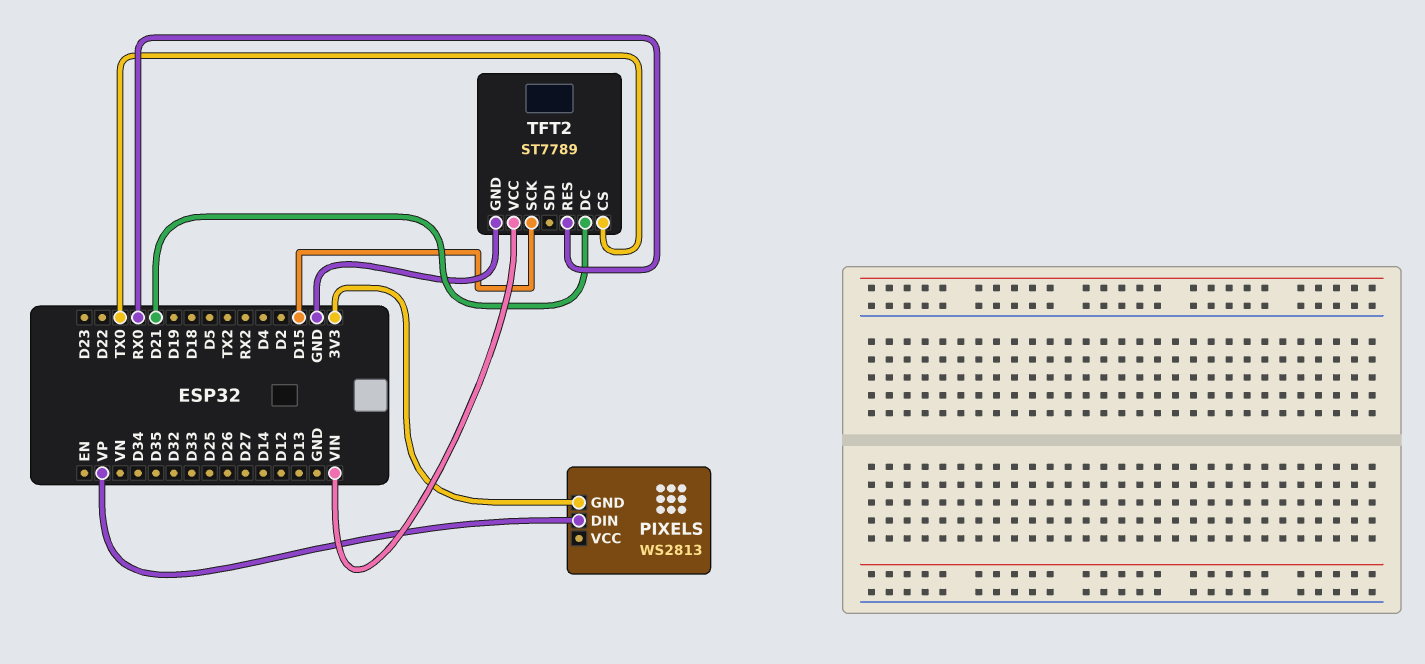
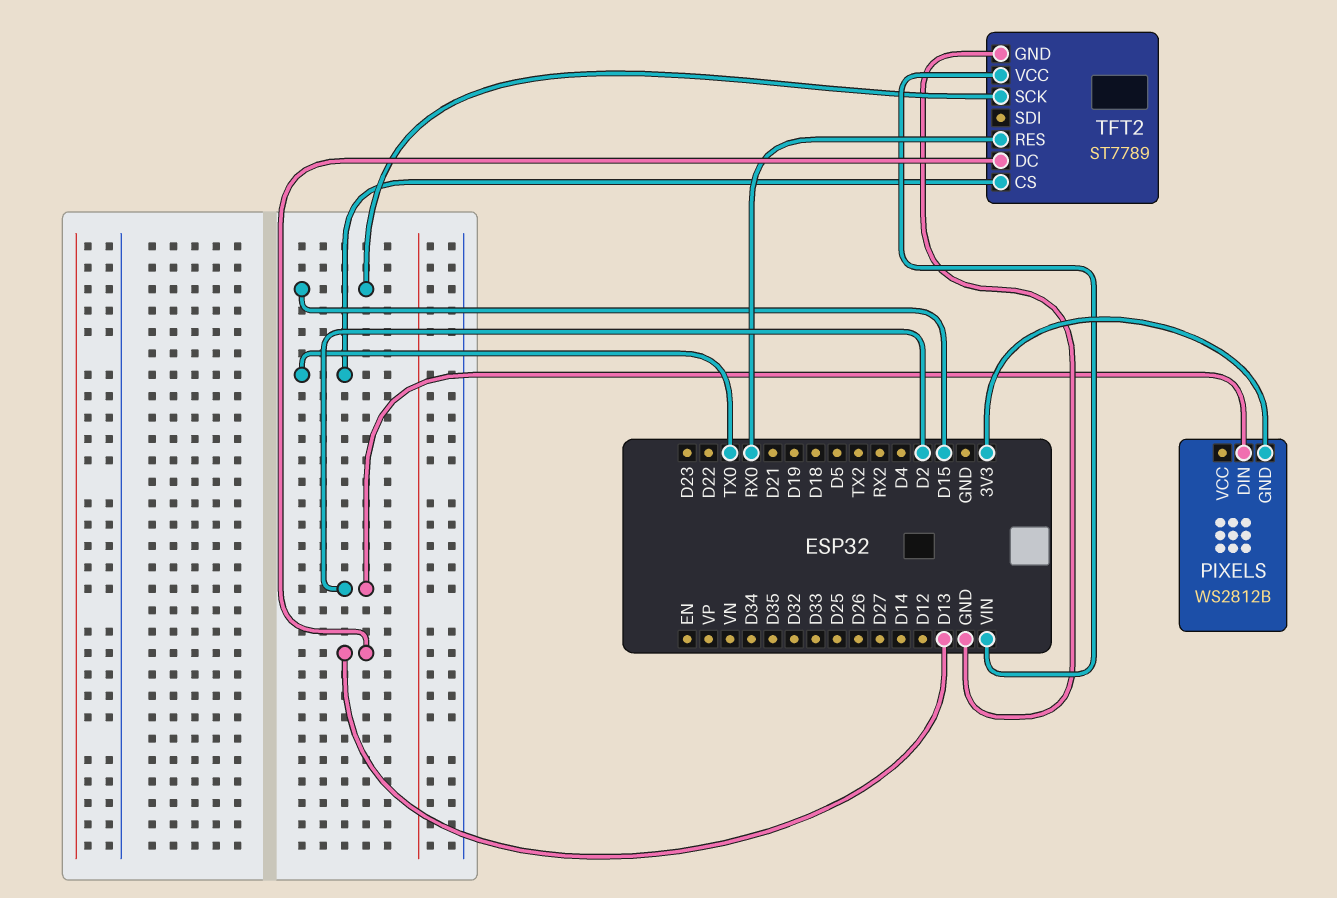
PIXELS: WS2813 -> WS2812B
PIXELS pin DIN: VP -> D2
TFT2 pin DC: D21 -> D13

